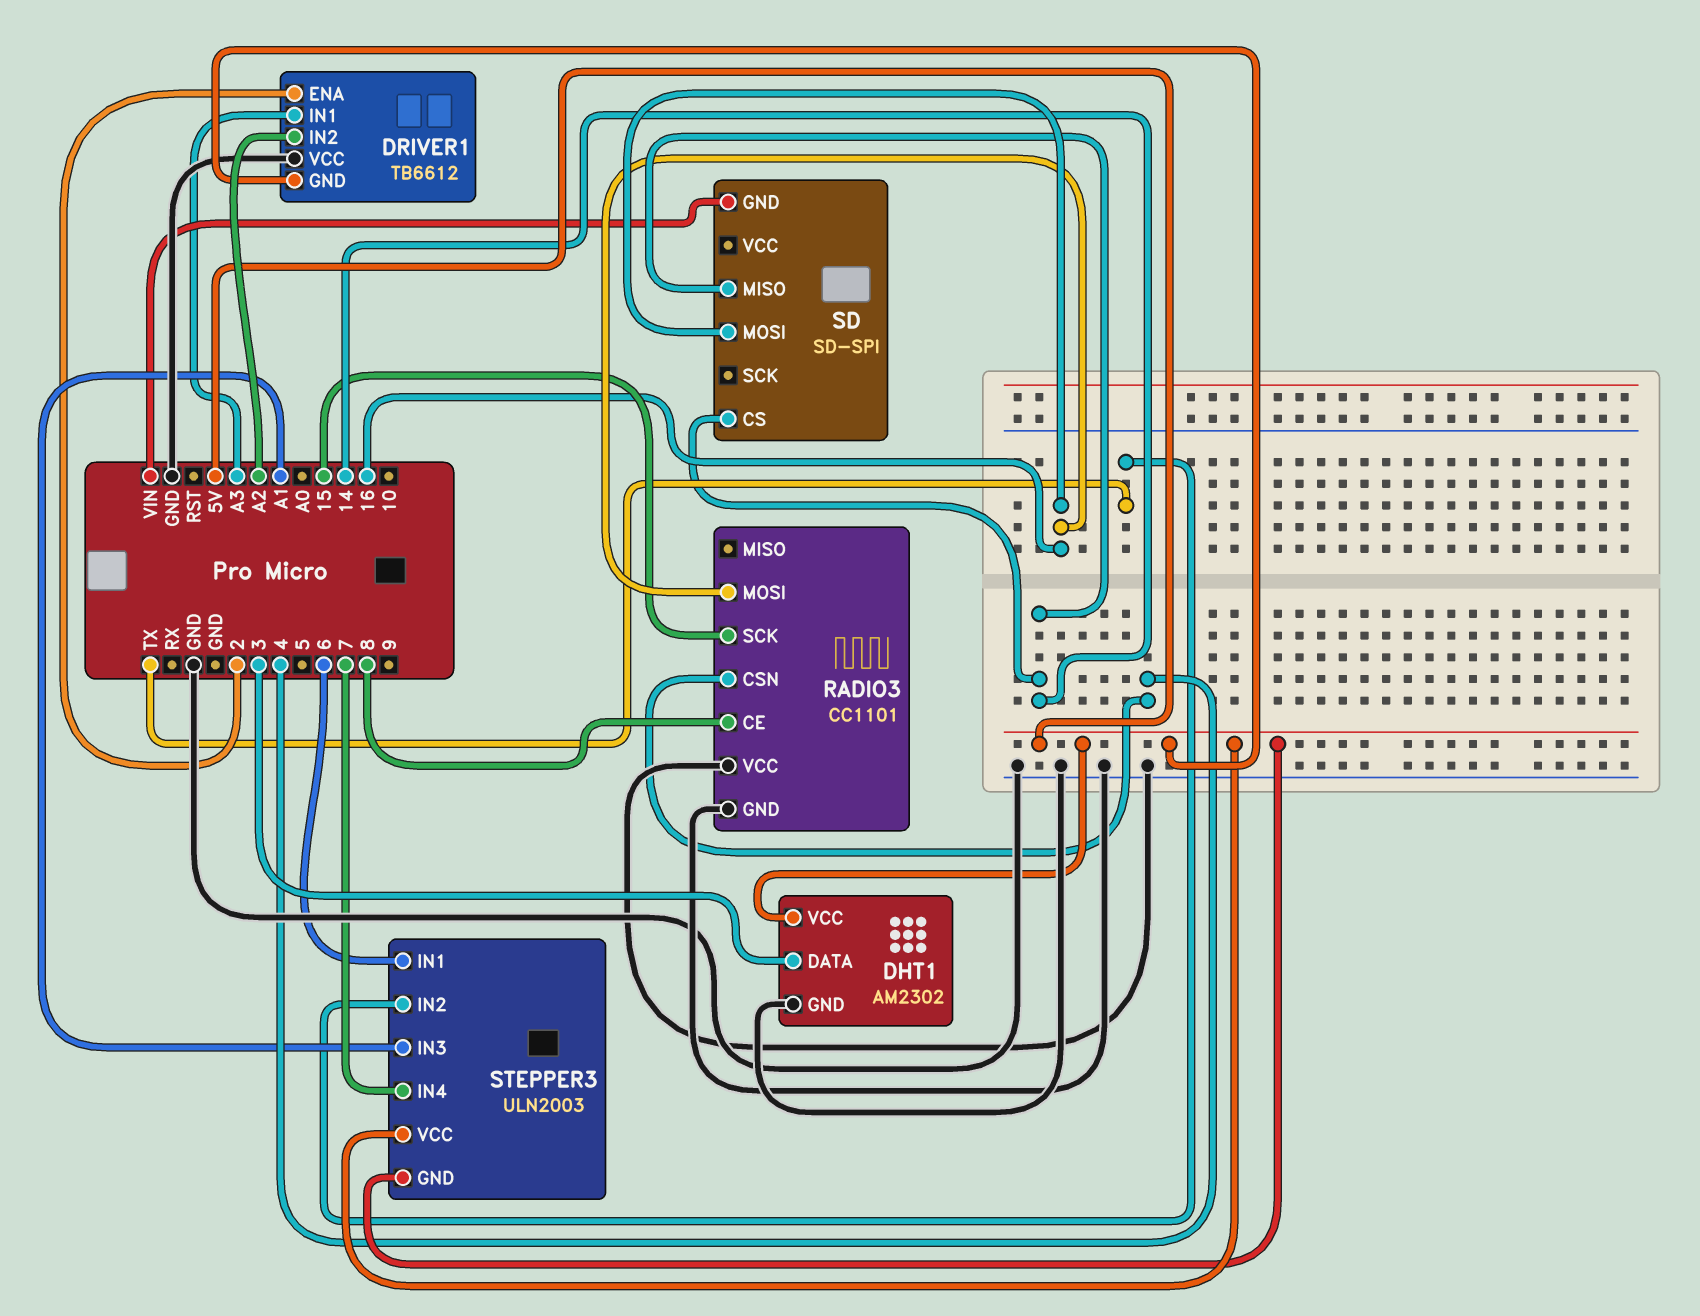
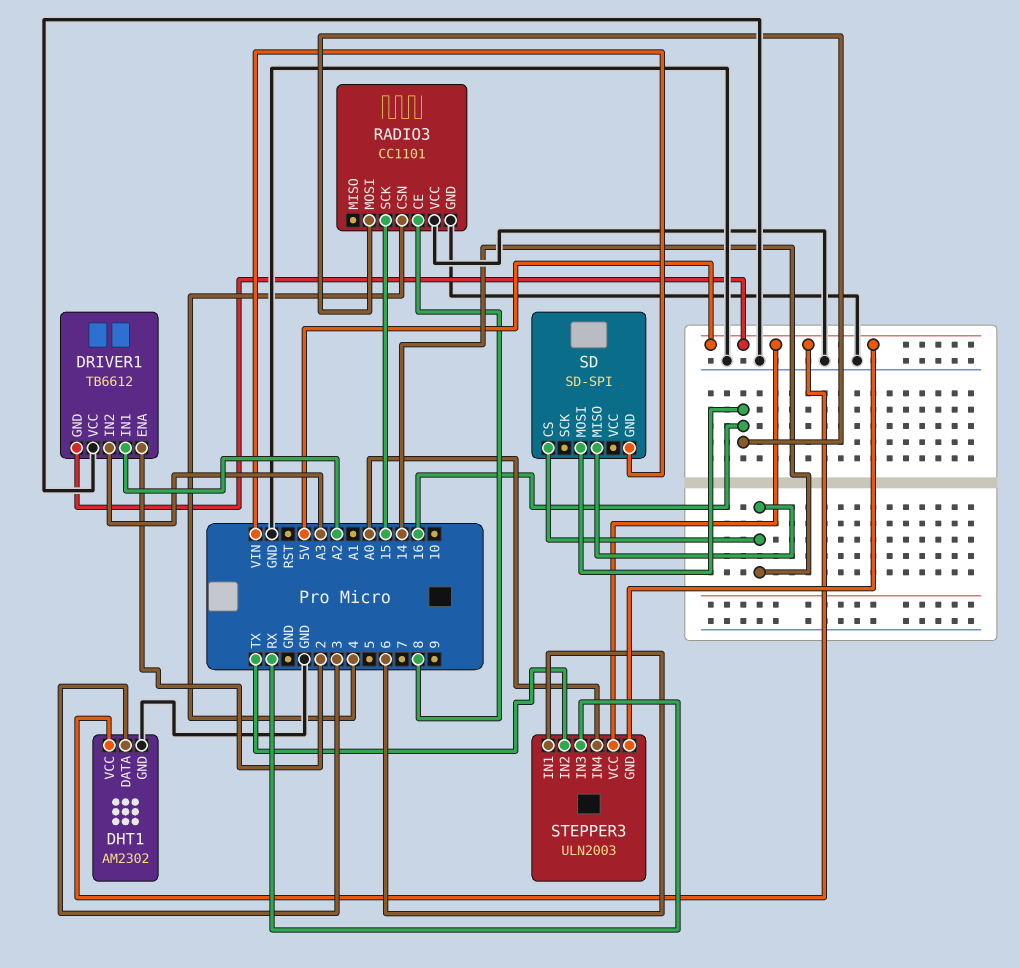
DRIVER1 pin IN1: A3 -> A2
DRIVER1 pin IN2: A2 -> A3
STEPPER3 pin IN3: A1 -> RX
STEPPER3 pin IN4: 7 -> A0

